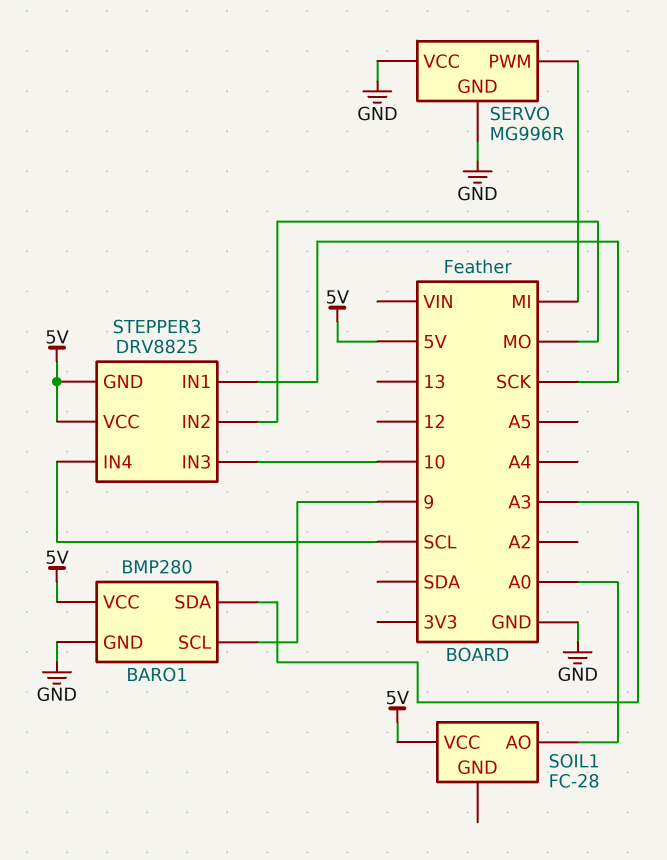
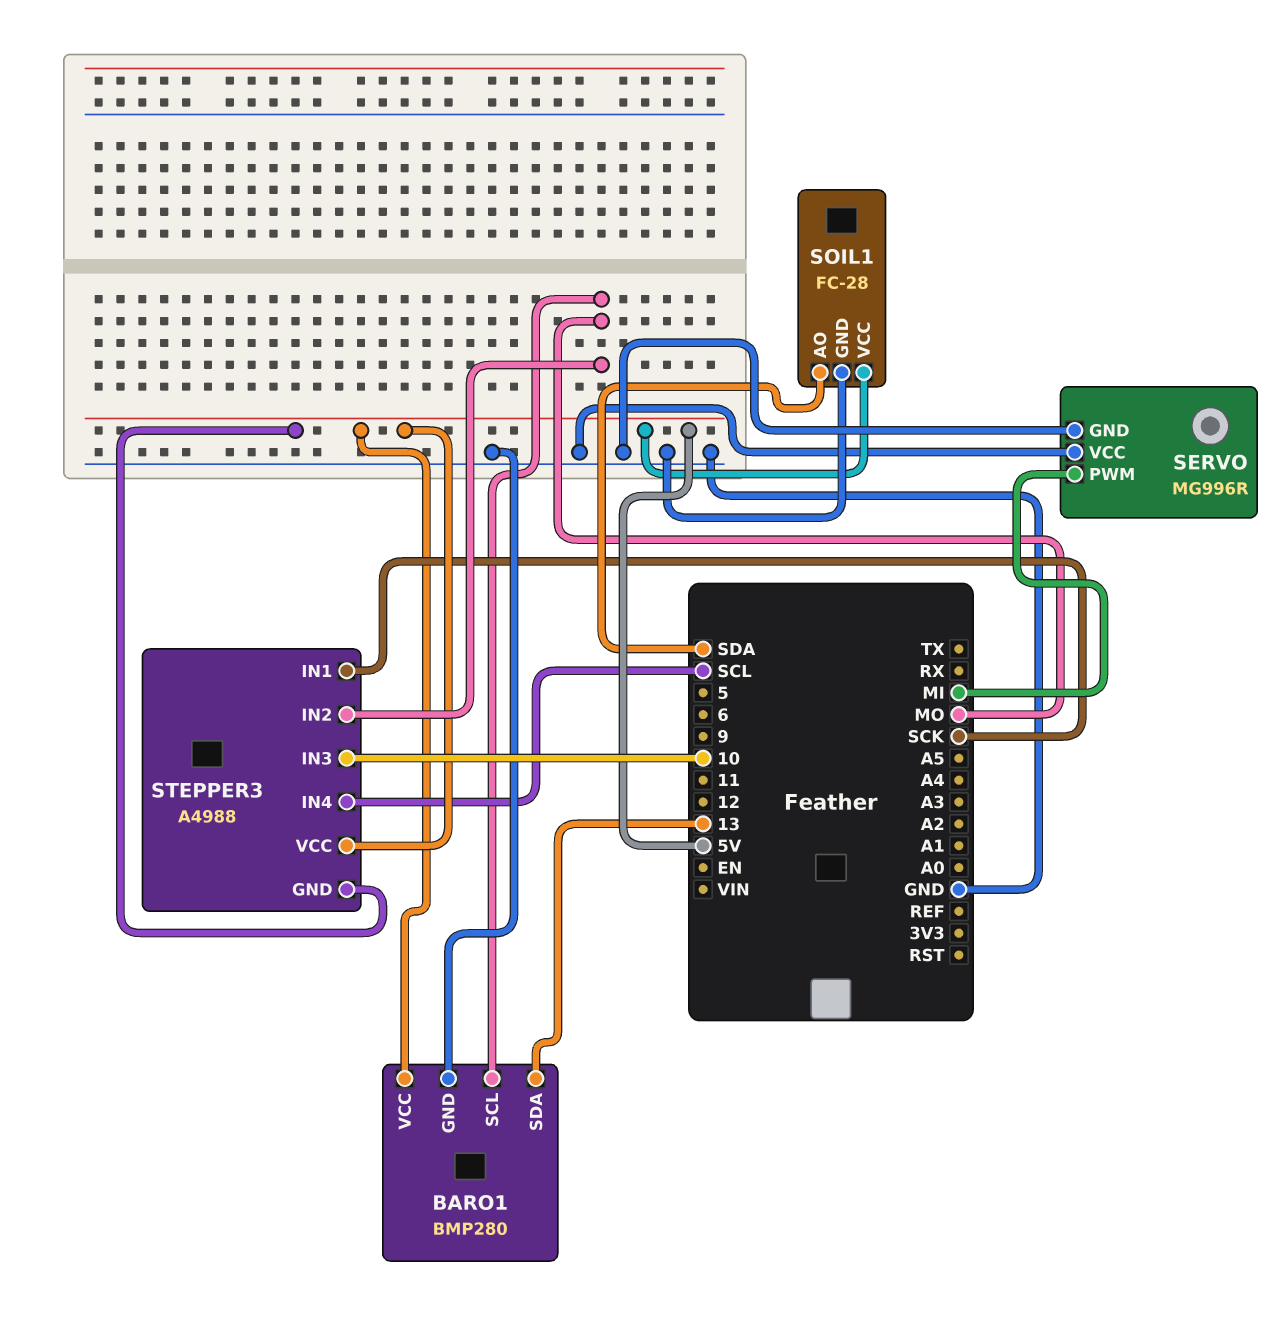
BARO1 pin SCL: 9 -> MO
BARO1 pin SDA: A3 -> 13
SOIL1 pin AO: A0 -> SDA
SOIL1 pin GND: none -> GND
STEPPER3: DRV8825 -> A4988

